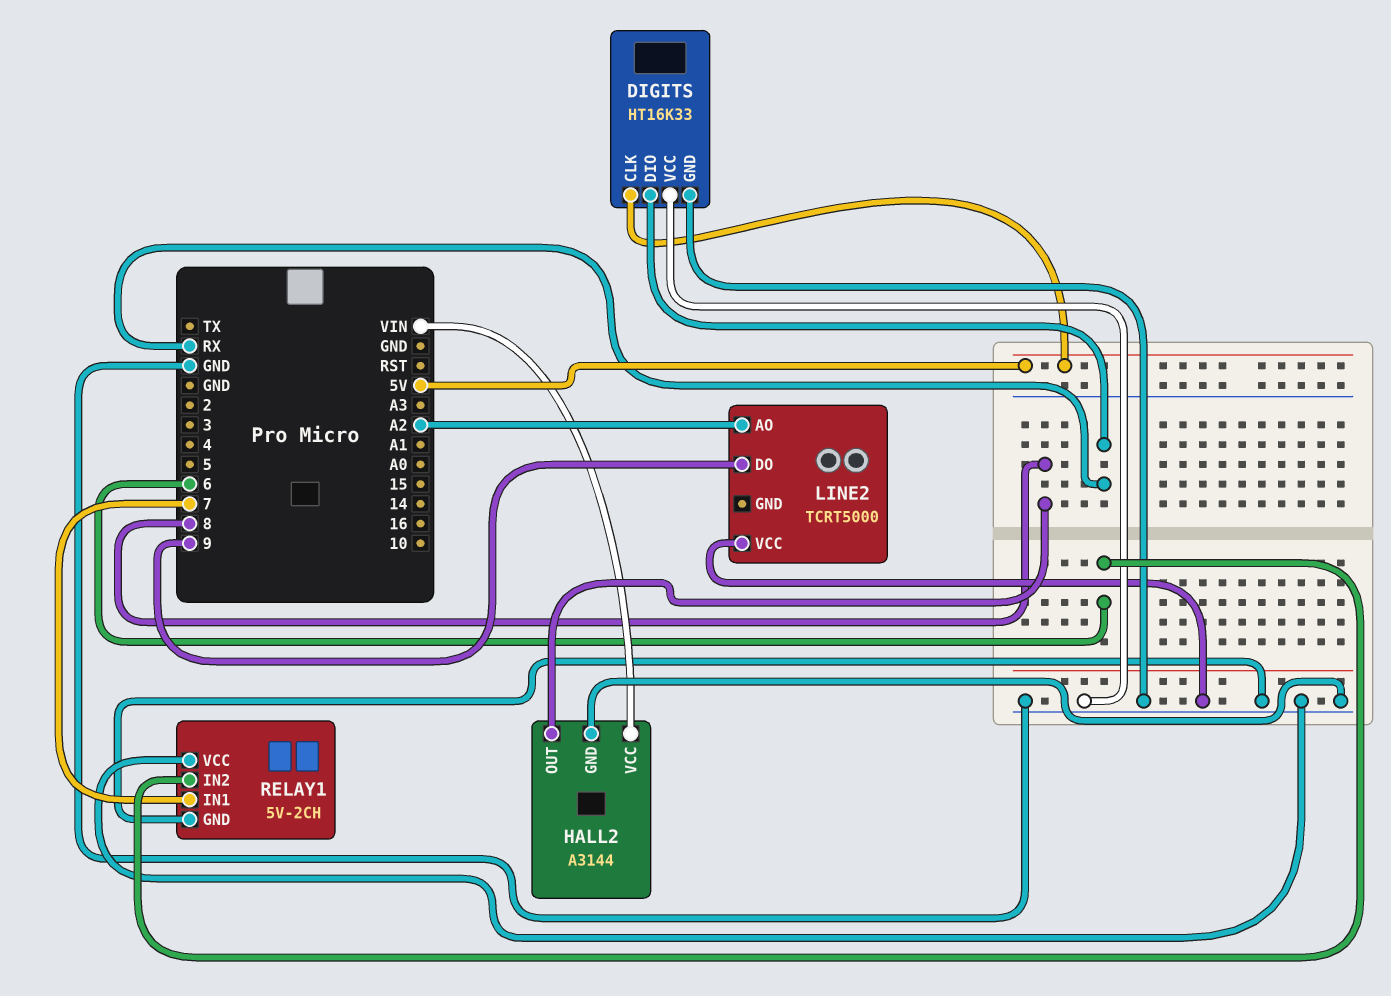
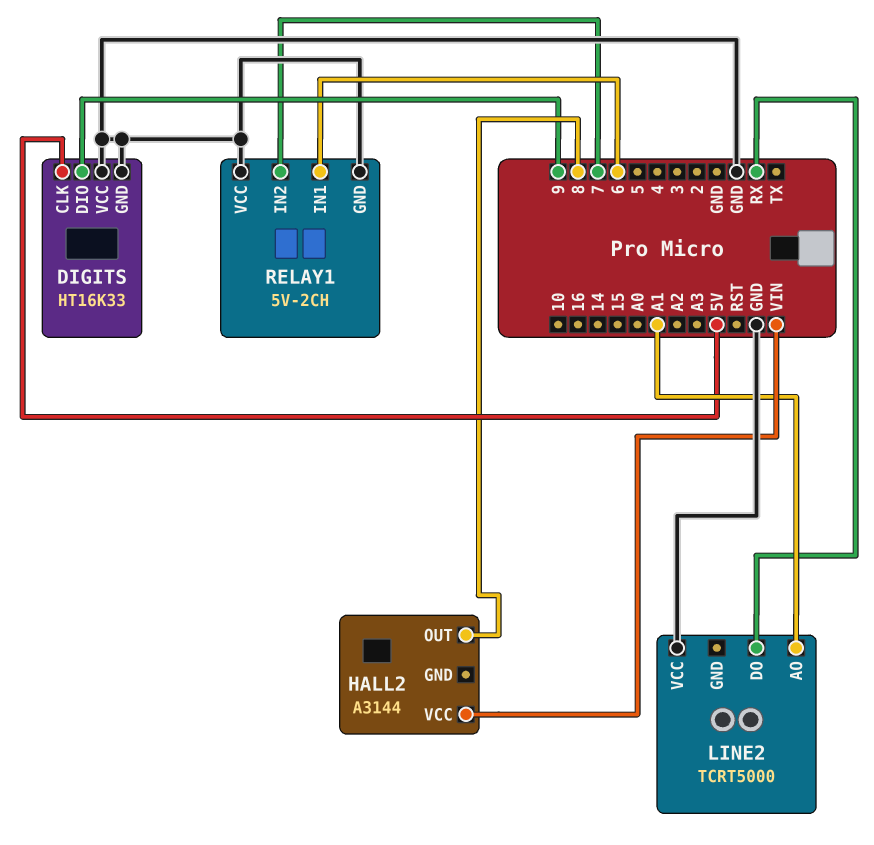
DIGITS pin DIO: RX -> 9
HALL2 pin GND: GND -> none
LINE2 pin AO: A2 -> A1
LINE2 pin DO: 9 -> RX
RELAY1 pin IN1: 7 -> 6
RELAY1 pin IN2: 6 -> 7

